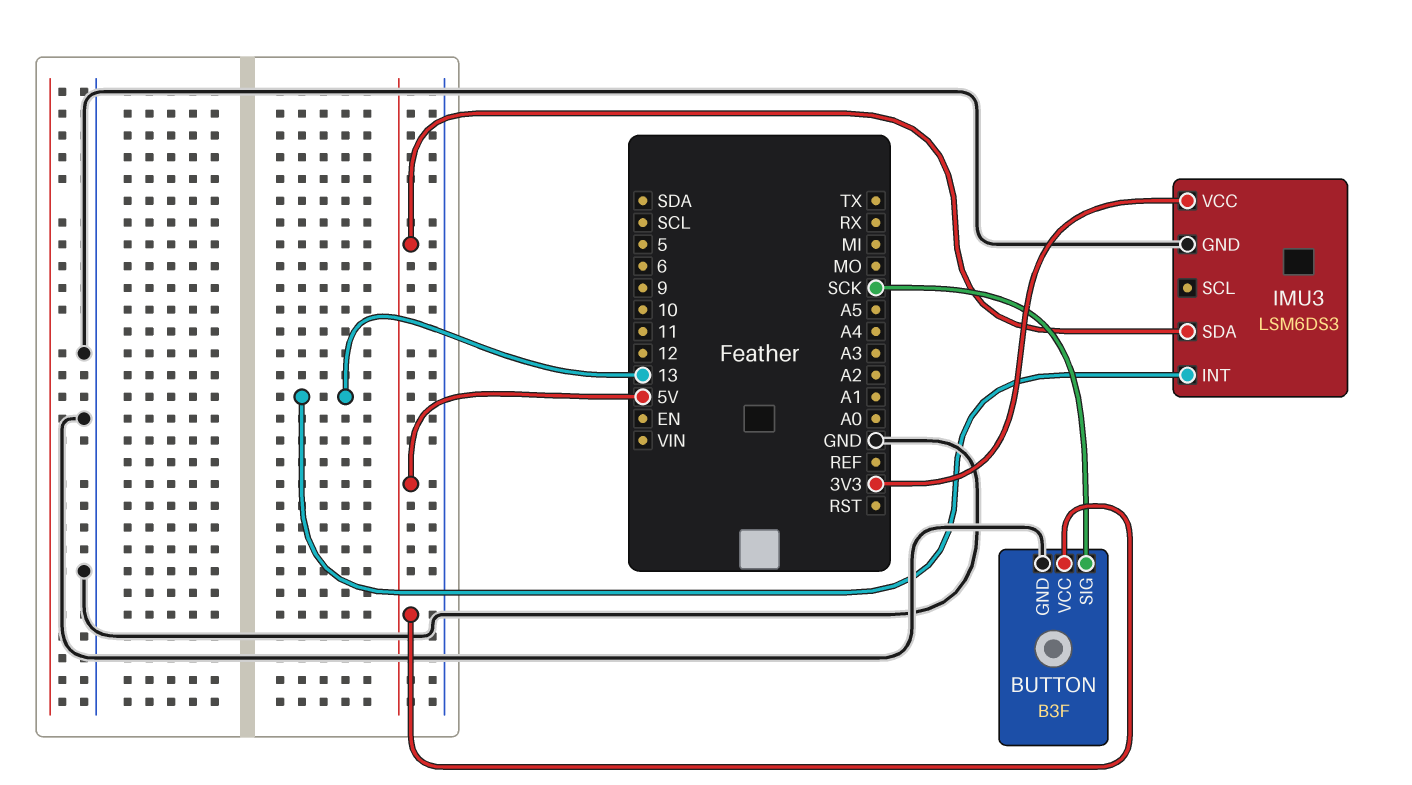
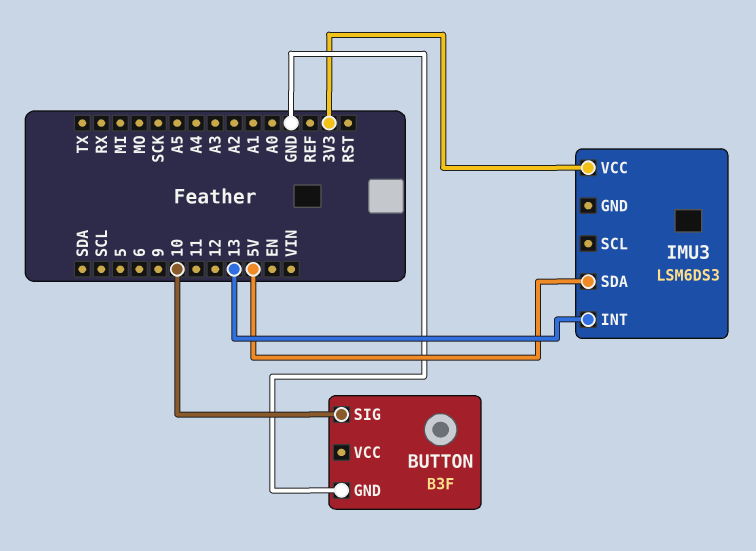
BUTTON pin SIG: SCK -> 10
BUTTON pin VCC: 5V -> none
IMU3 pin GND: GND -> none

